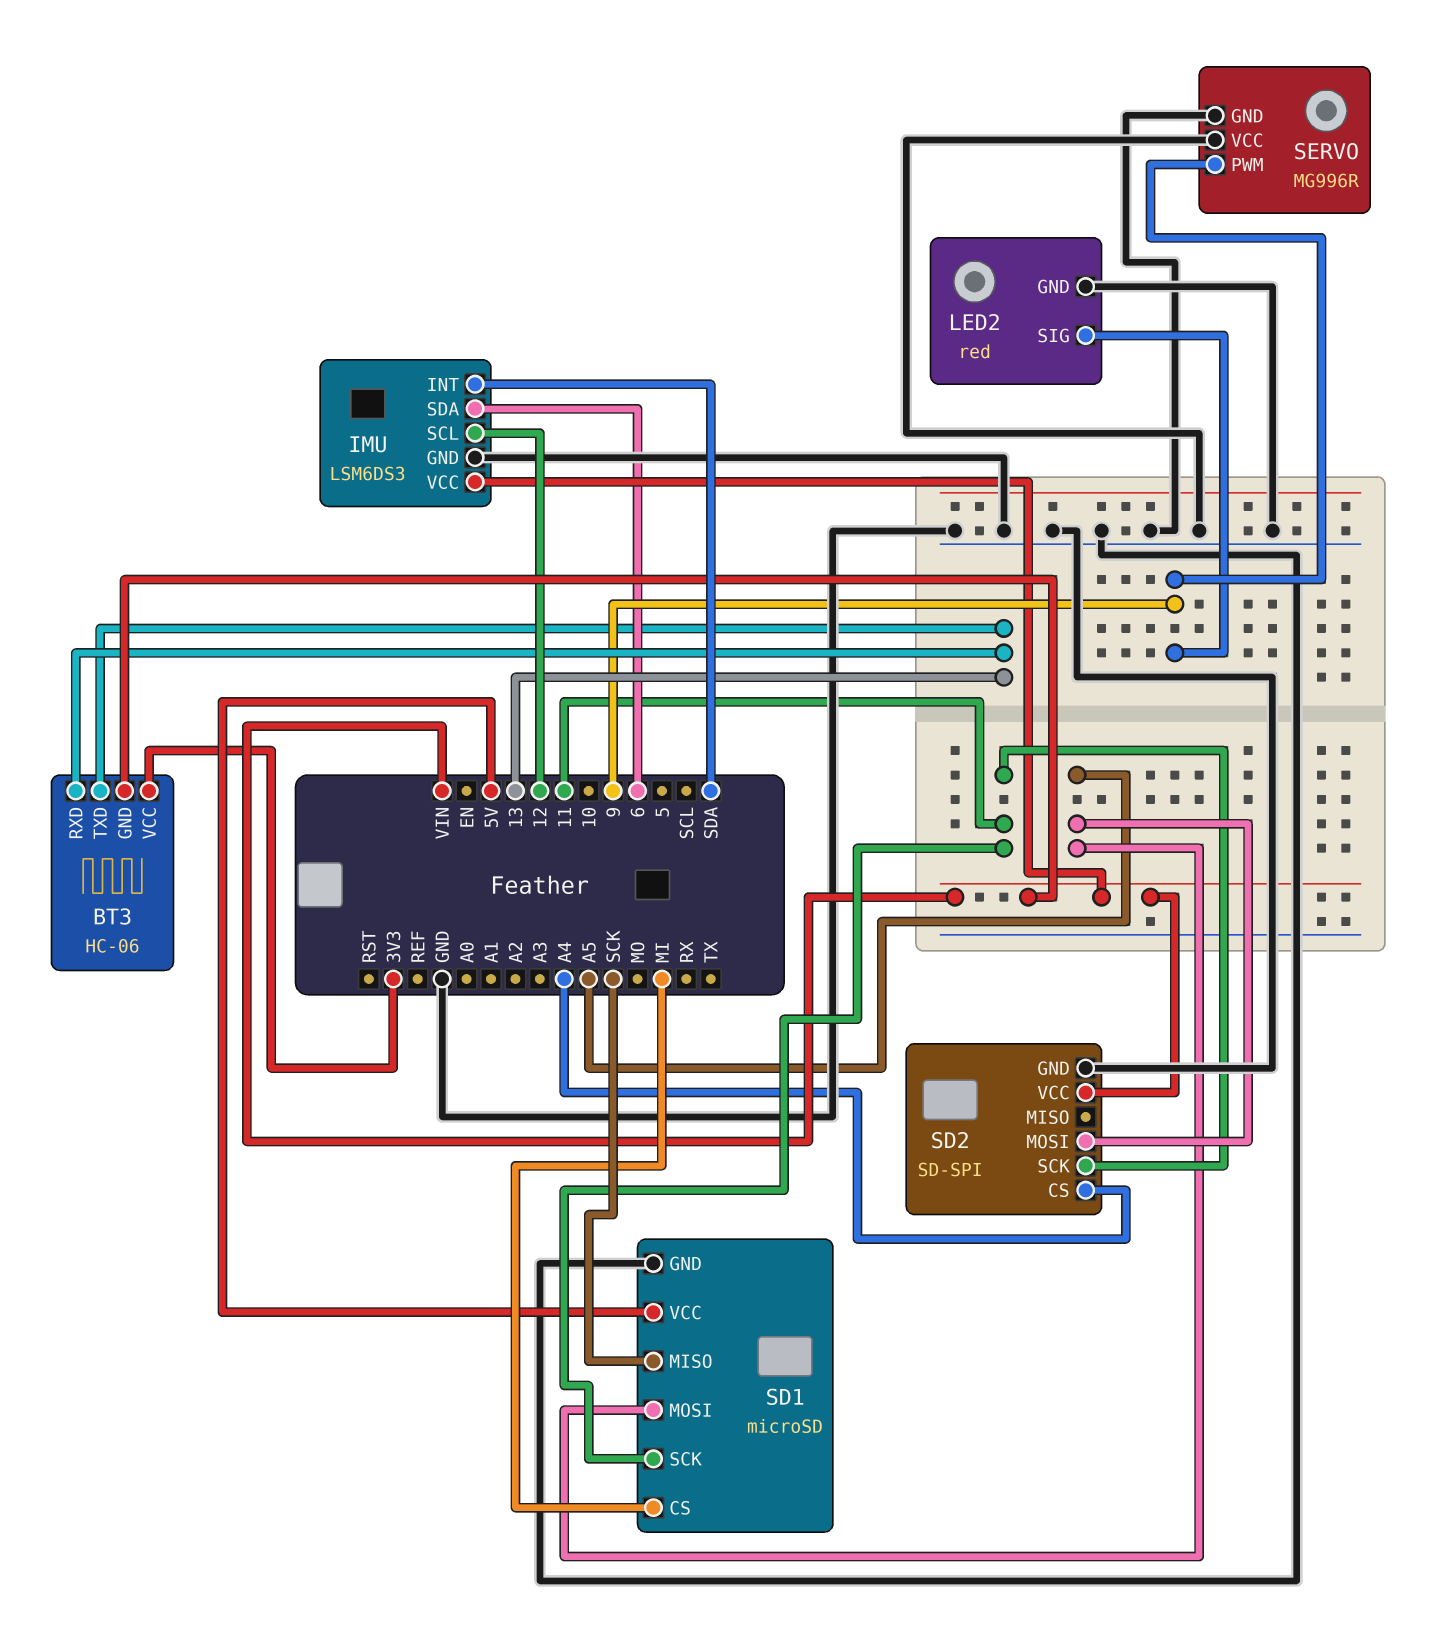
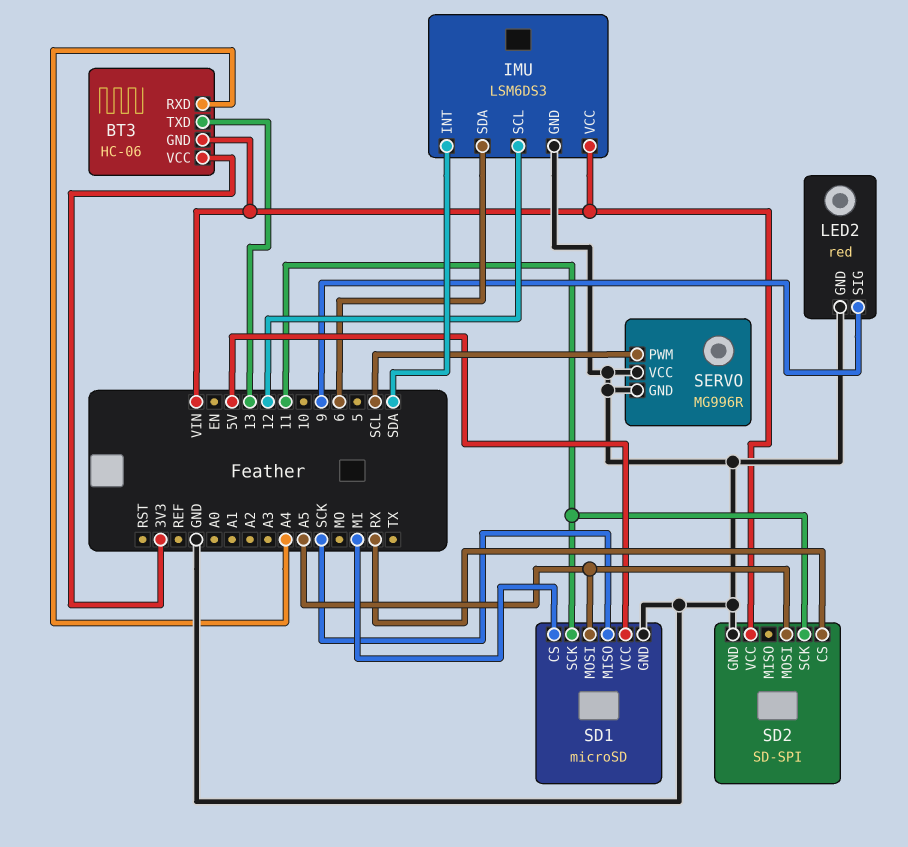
BT3 pin RXD: 13 -> A4
SD2 pin CS: A4 -> RX
SERVO pin PWM: 9 -> SCL

